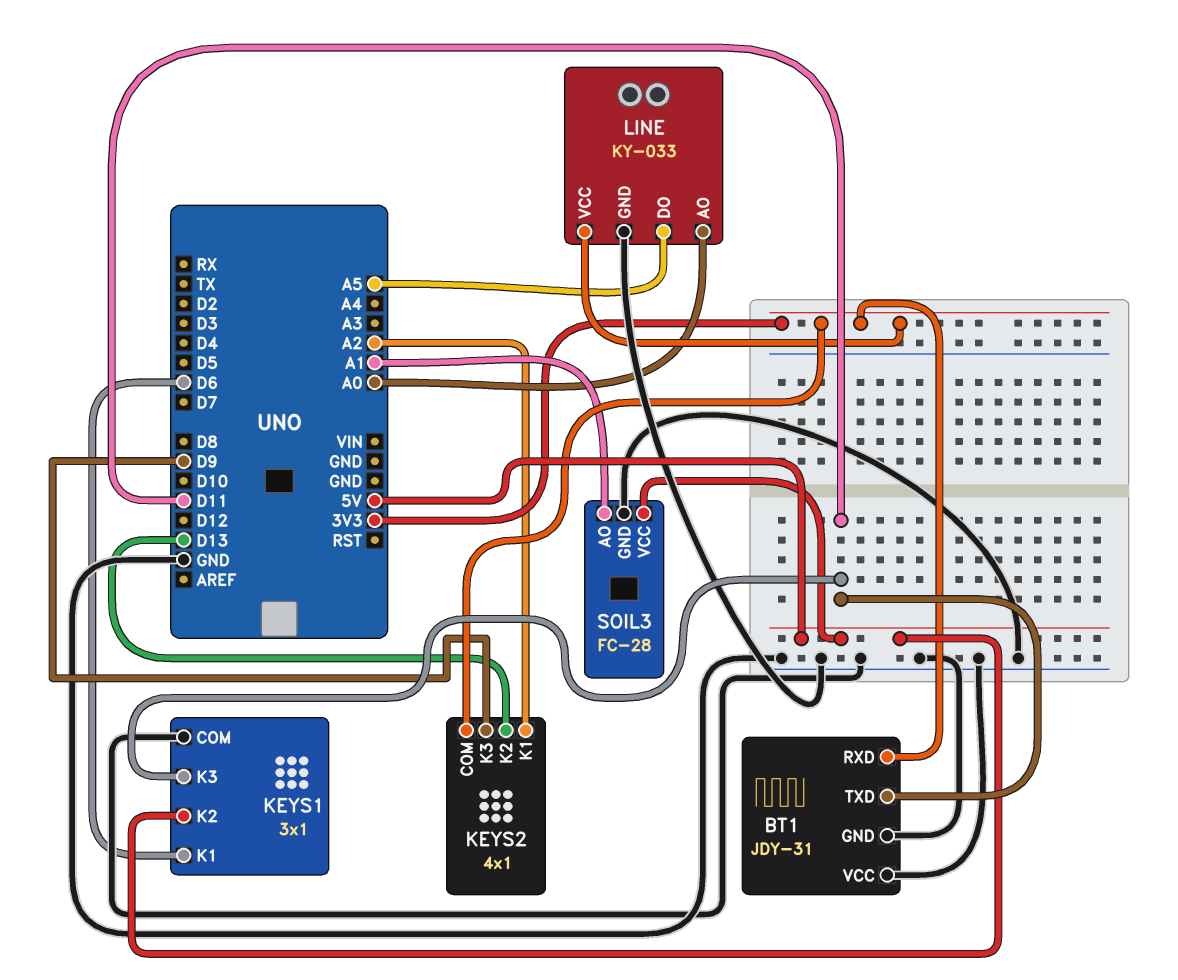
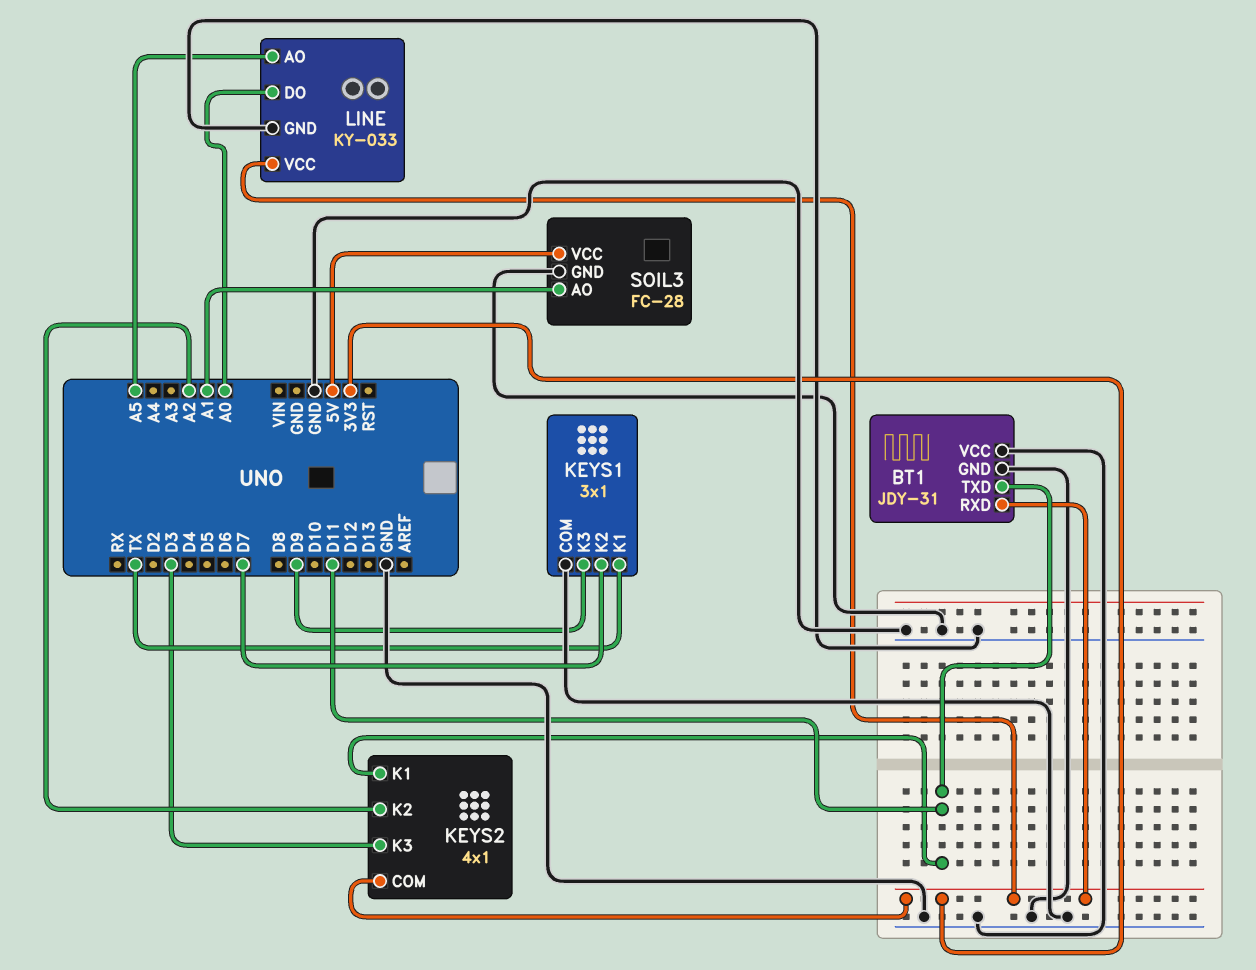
KEYS1 pin K1: D6 -> TX
KEYS1 pin K2: 5V -> D7
KEYS1 pin K3: D11 -> D9
KEYS2 pin K1: A2 -> D11
KEYS2 pin K2: D13 -> A2
KEYS2 pin K3: D9 -> D3
LINE pin AO: A0 -> A5
LINE pin DO: A5 -> A0

